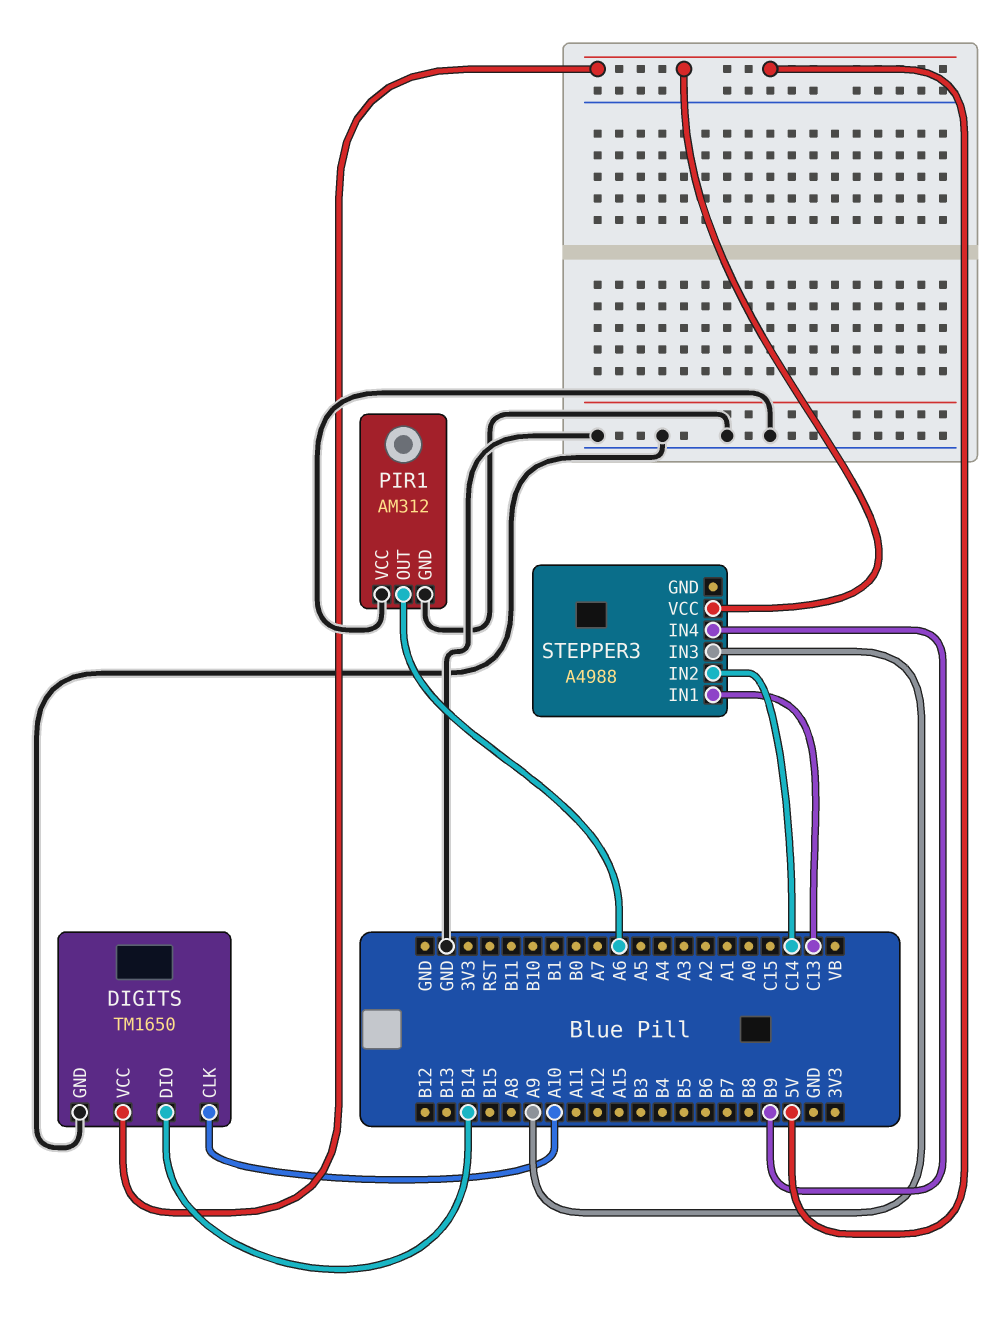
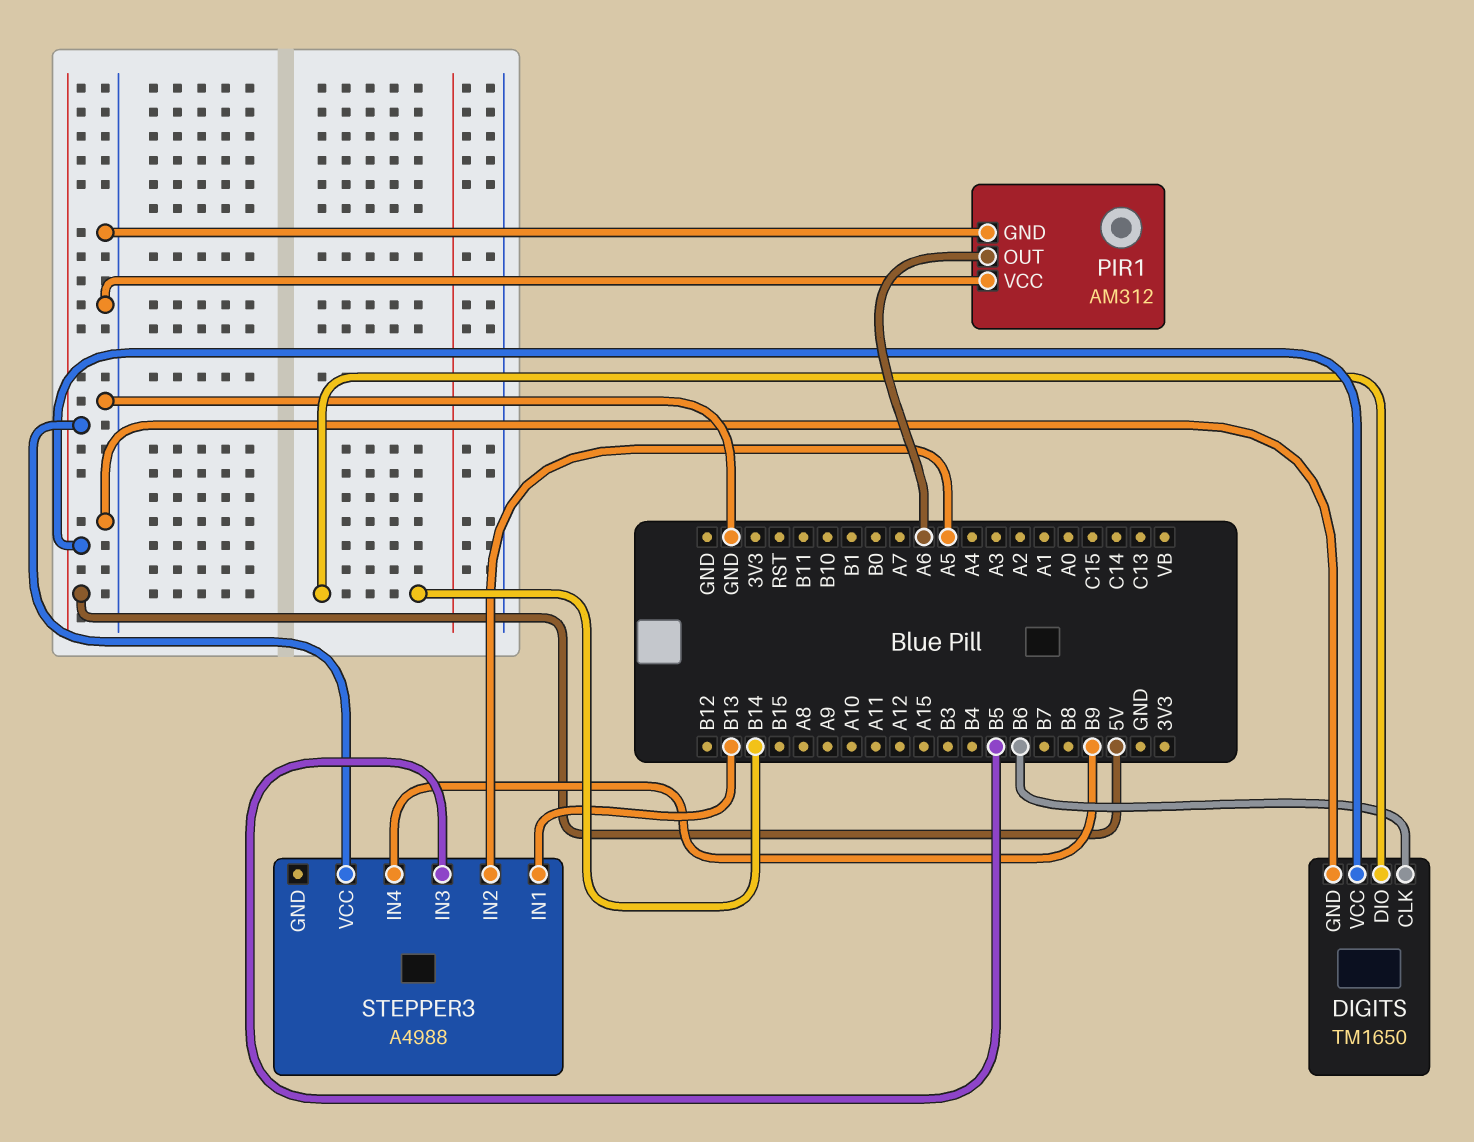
DIGITS pin CLK: A10 -> B6
STEPPER3 pin IN1: C13 -> B13
STEPPER3 pin IN2: C14 -> A5
STEPPER3 pin IN3: A9 -> B5

